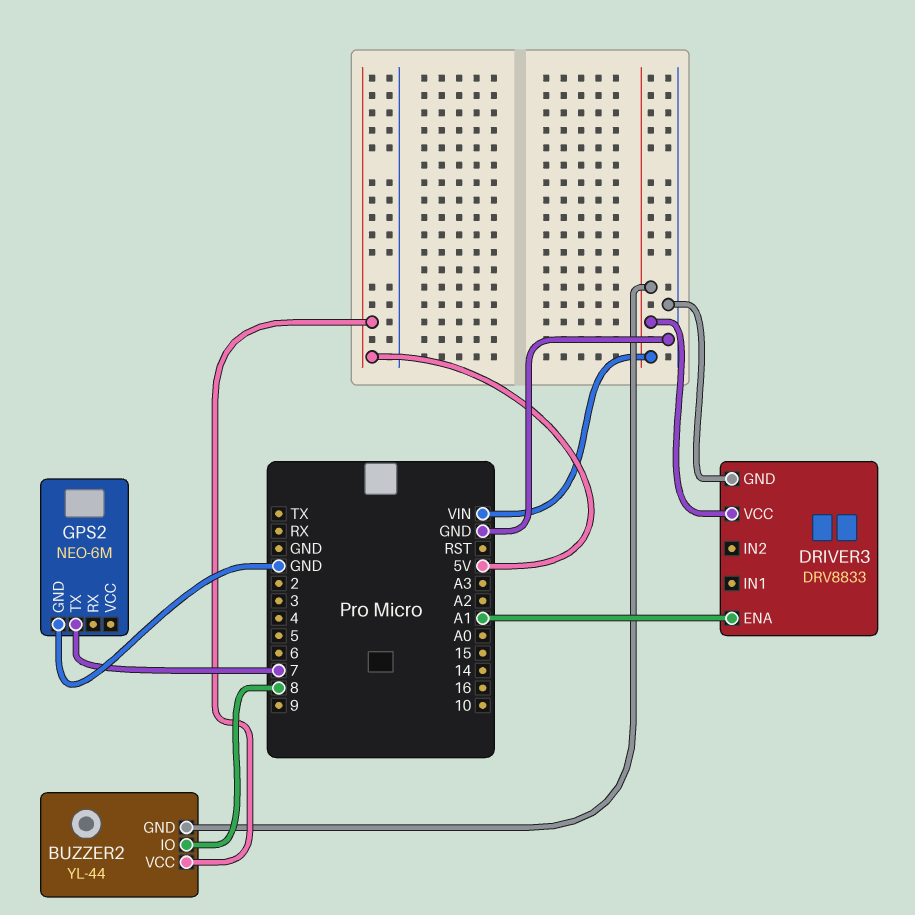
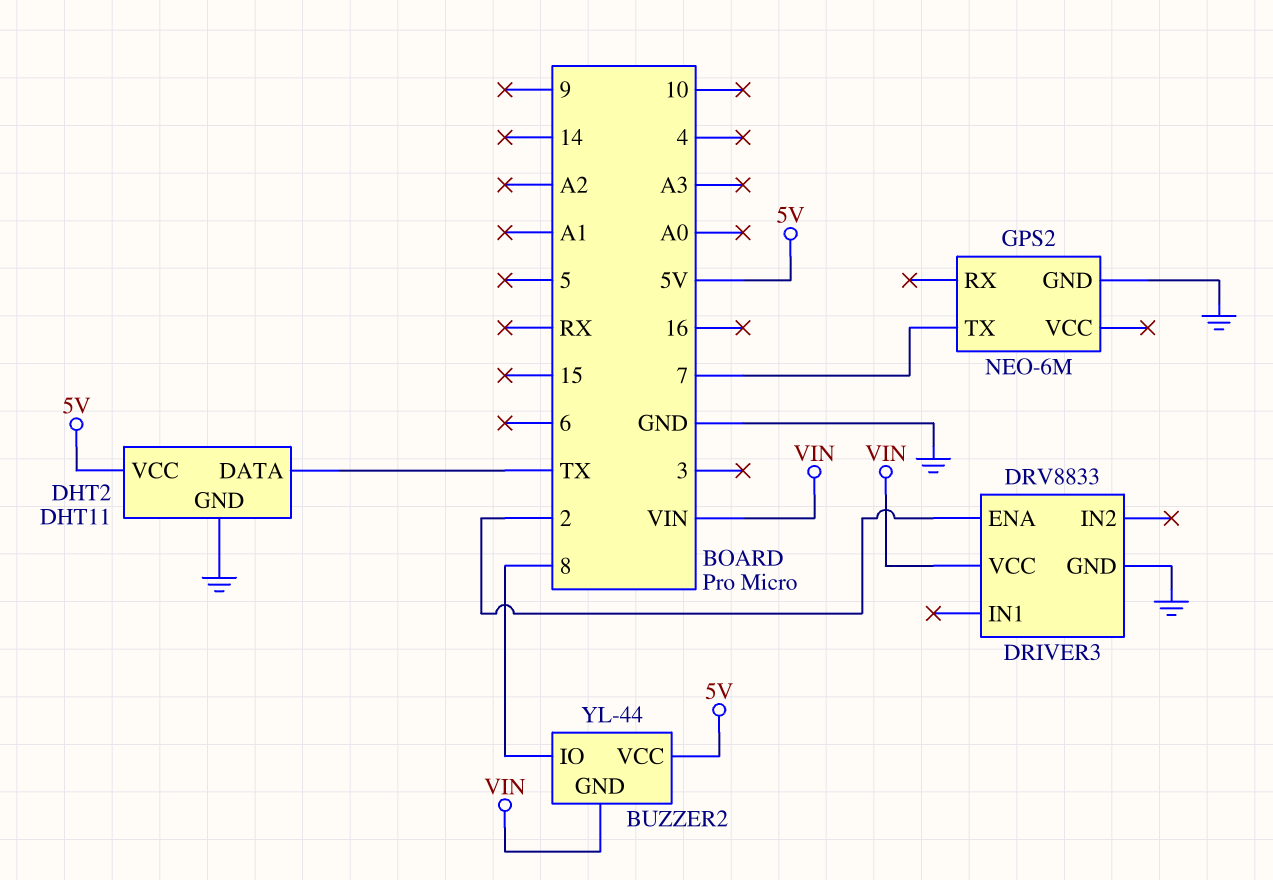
DHT2: none -> DHT11
DHT2 pin DATA: none -> TX
DHT2 pin GND: none -> GND
DHT2 pin VCC: none -> 5V
DRIVER3 pin ENA: A1 -> 2

